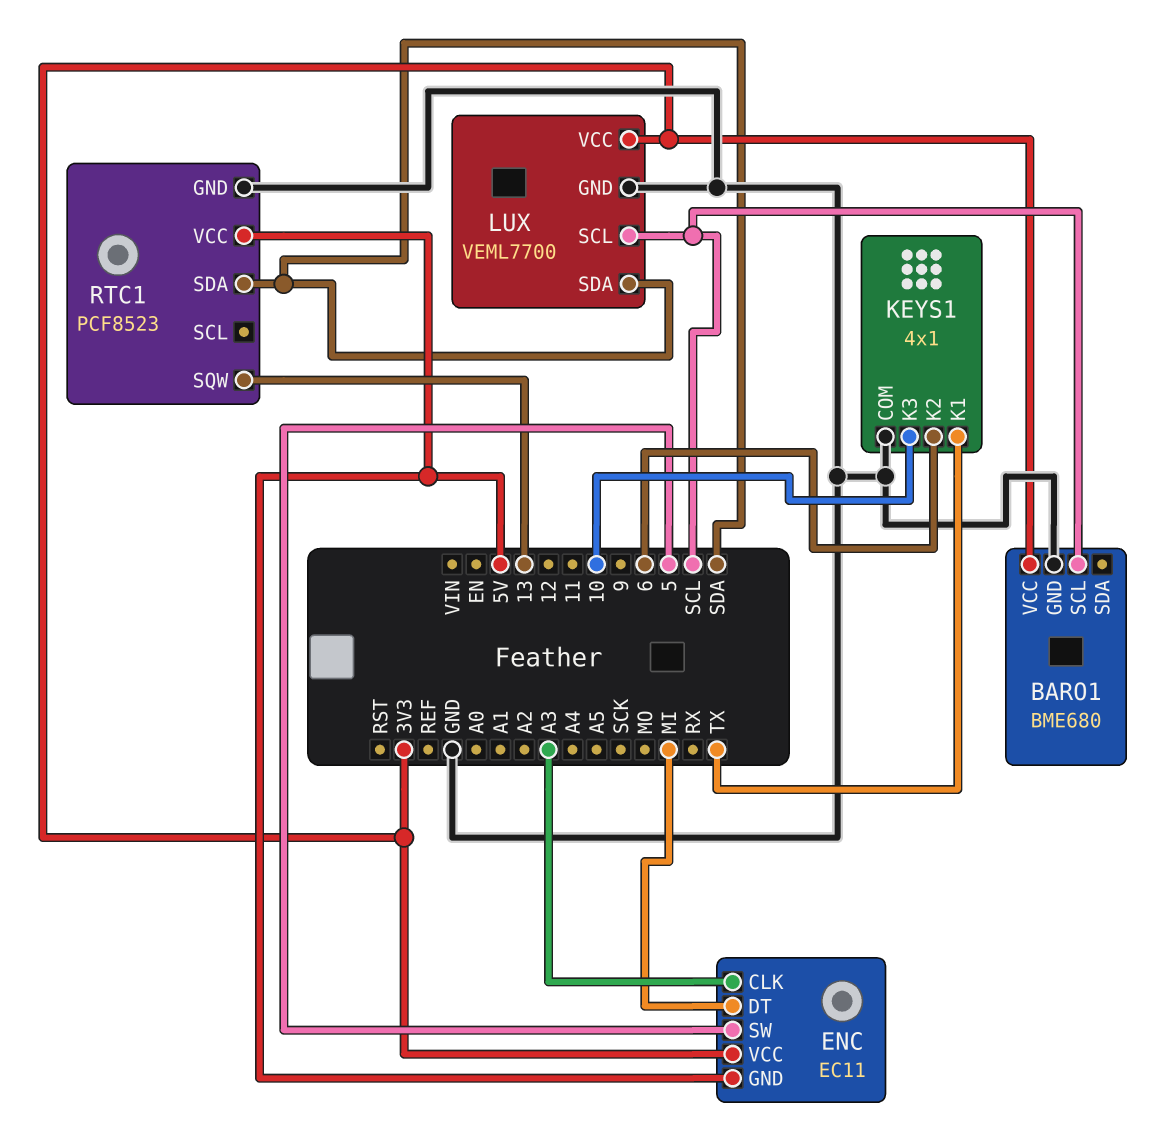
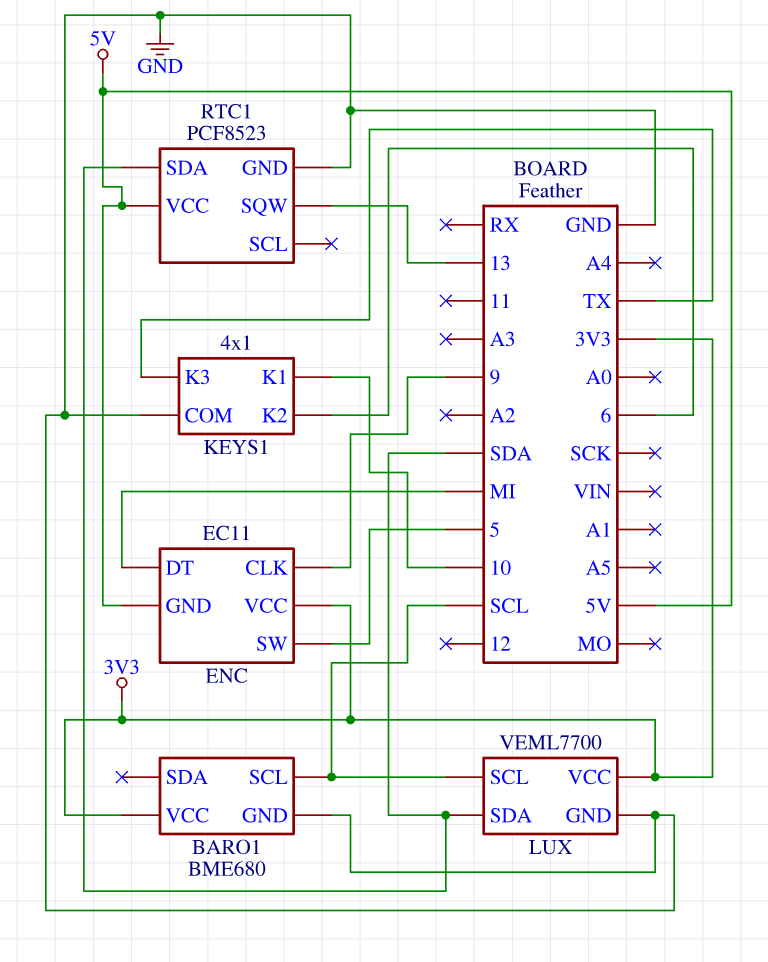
ENC pin CLK: A3 -> 9
KEYS1 pin K1: TX -> 10
KEYS1 pin K3: 10 -> TX

